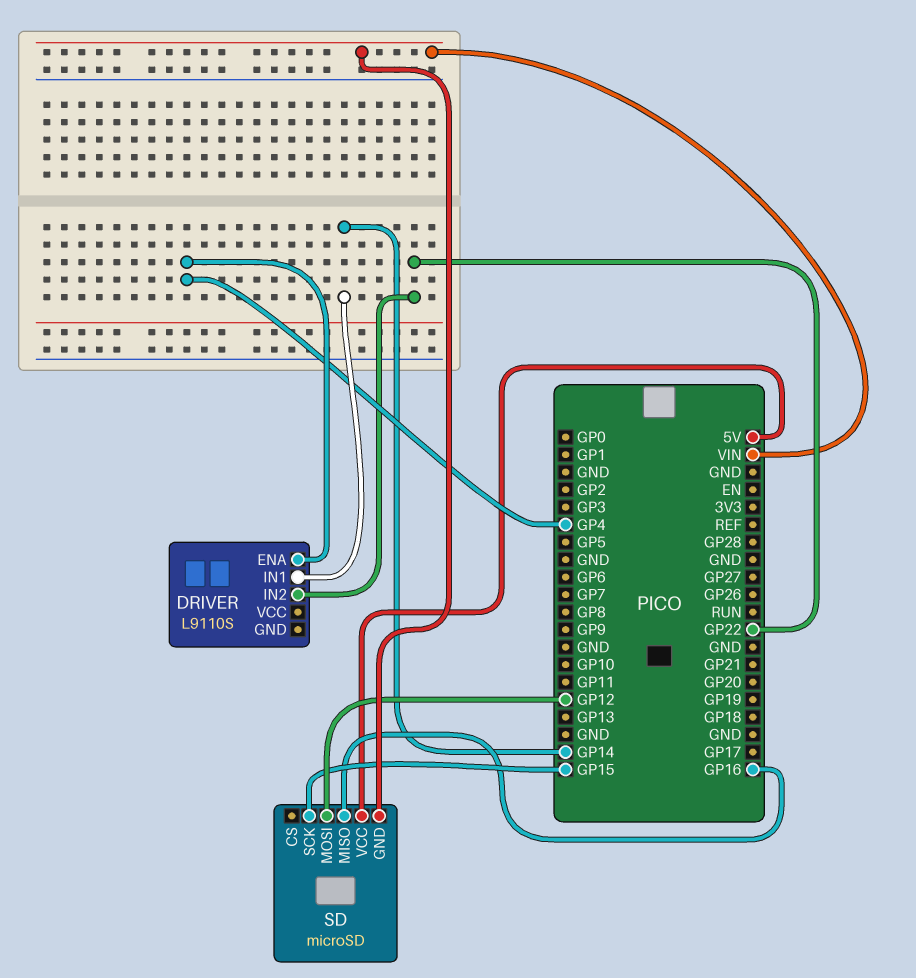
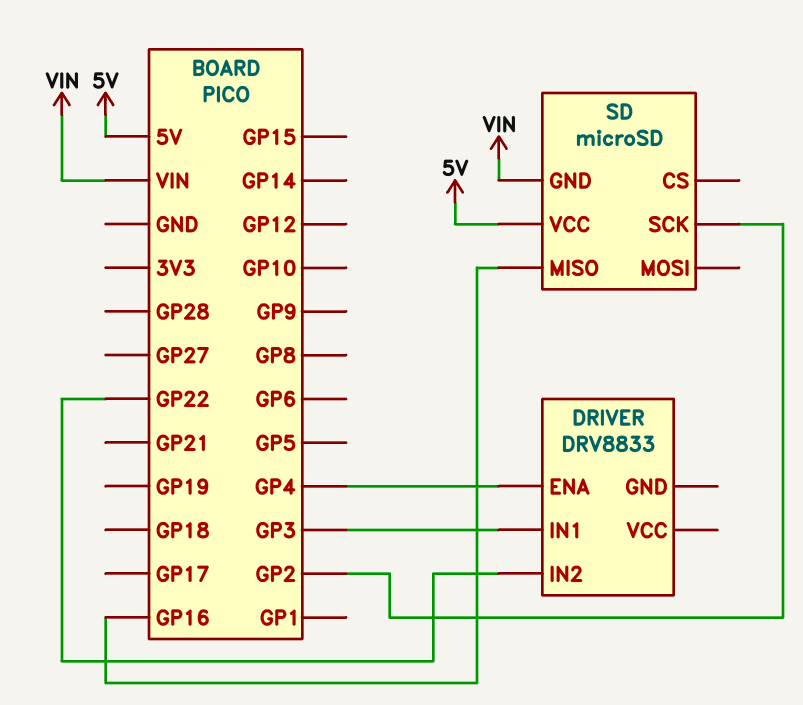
DRIVER: L9110S -> DRV8833
DRIVER pin IN1: GP14 -> GP3
SD pin MOSI: GP12 -> none
SD pin SCK: GP15 -> GP2

